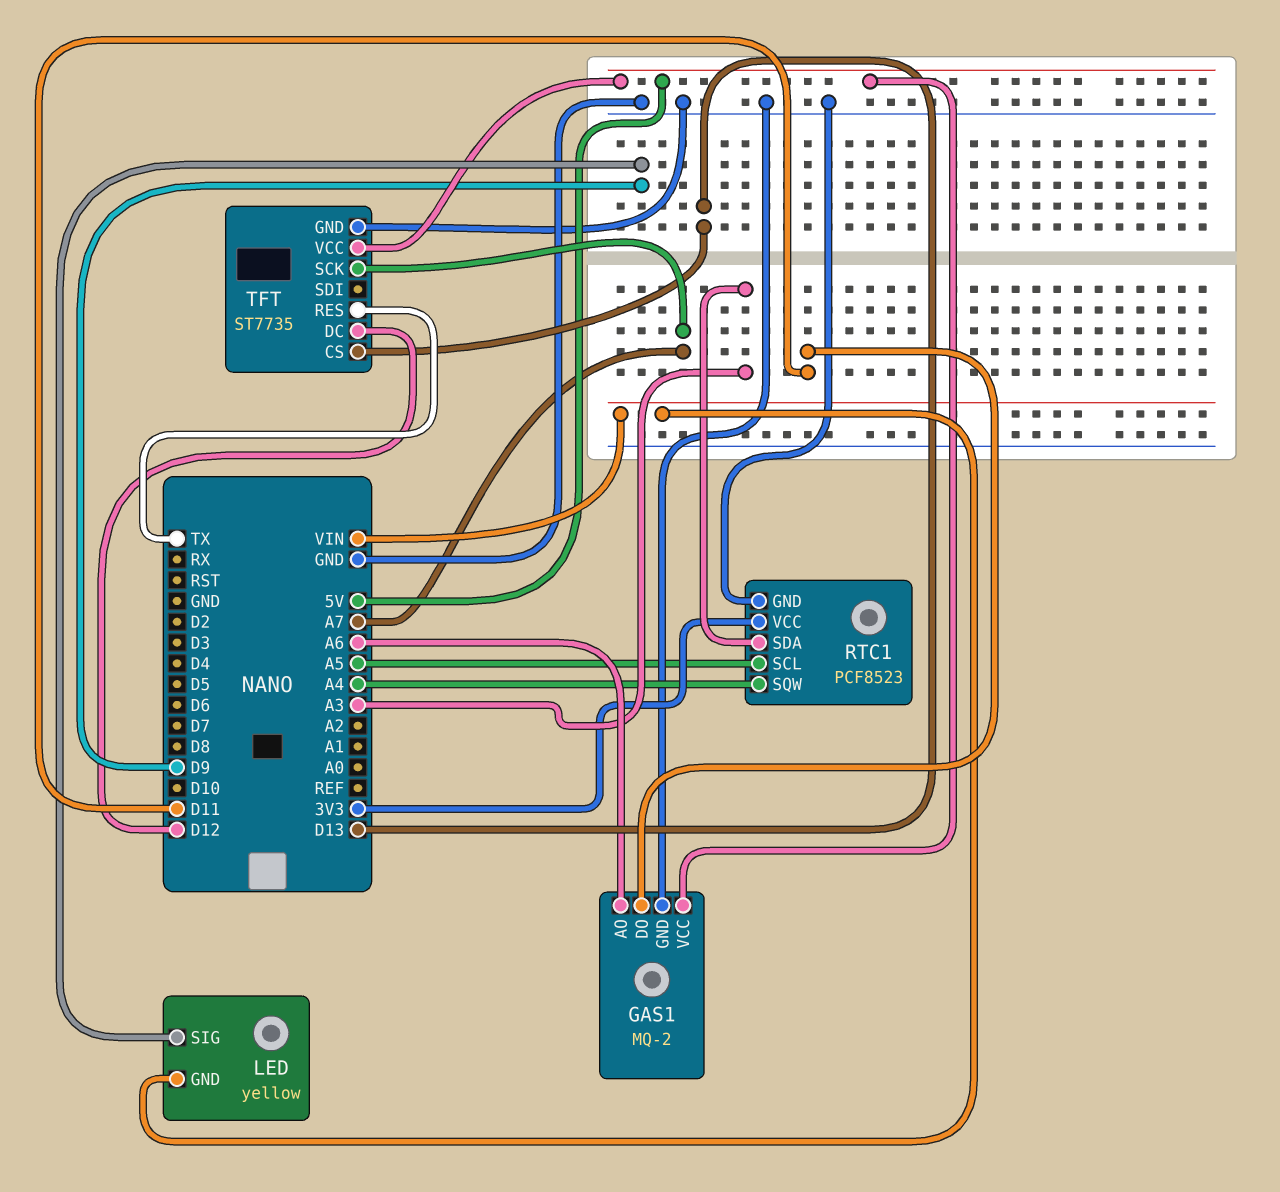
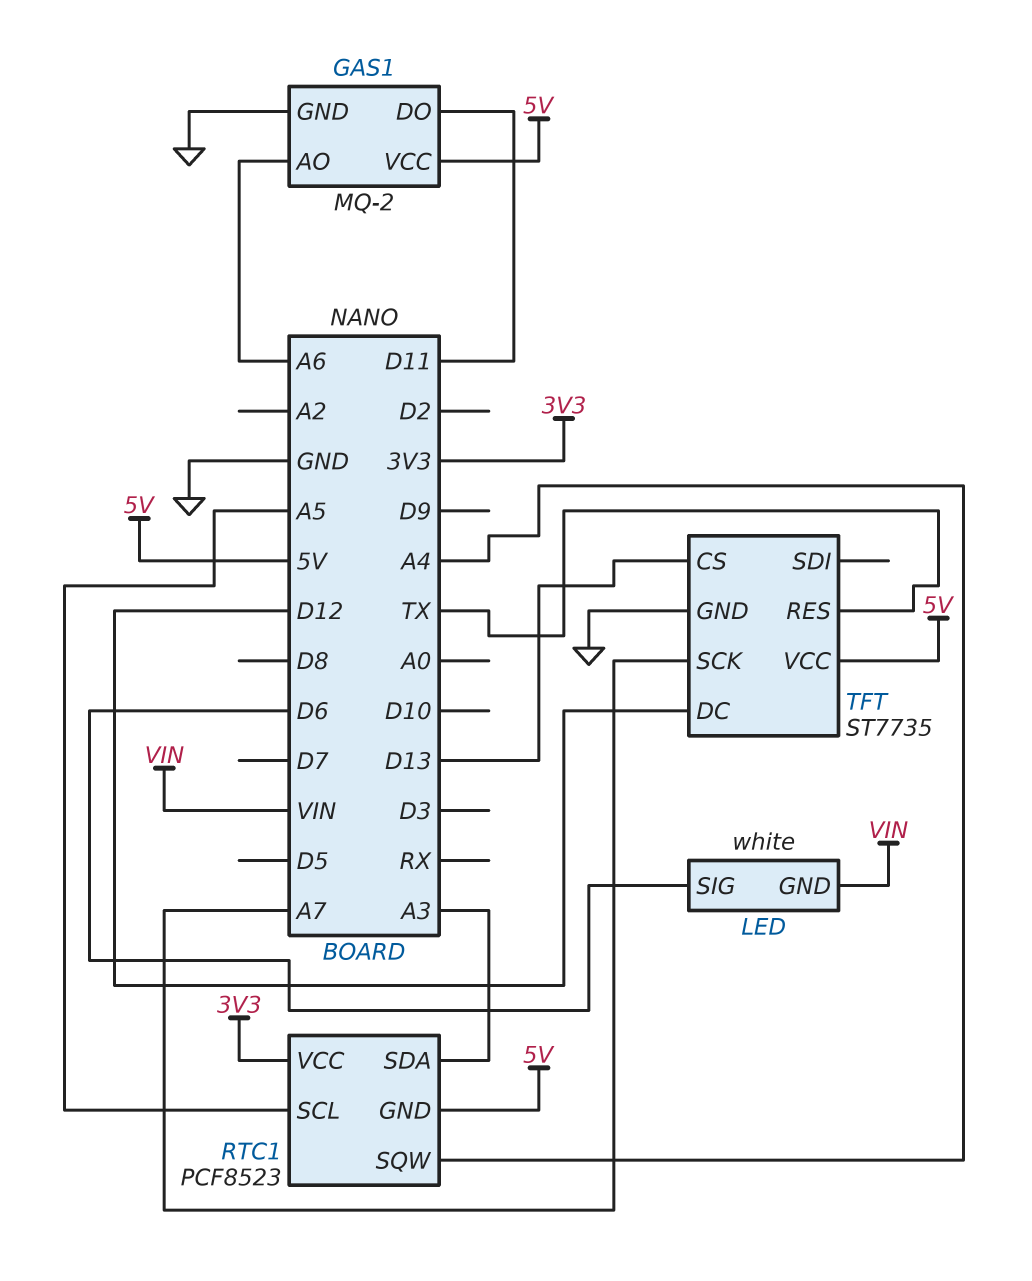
LED: yellow -> white
LED pin SIG: D9 -> D6
RTC1 pin GND: GND -> 5V

